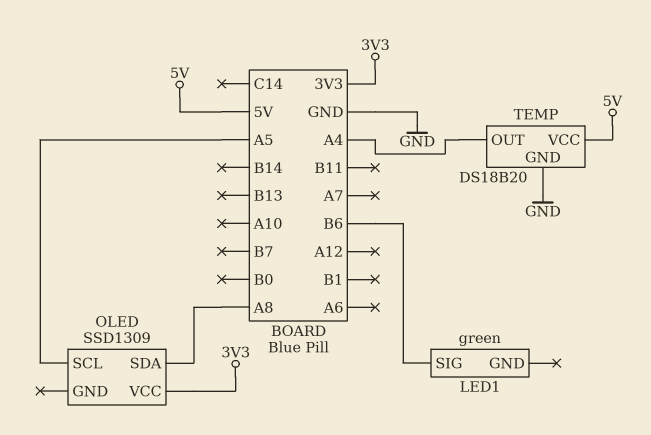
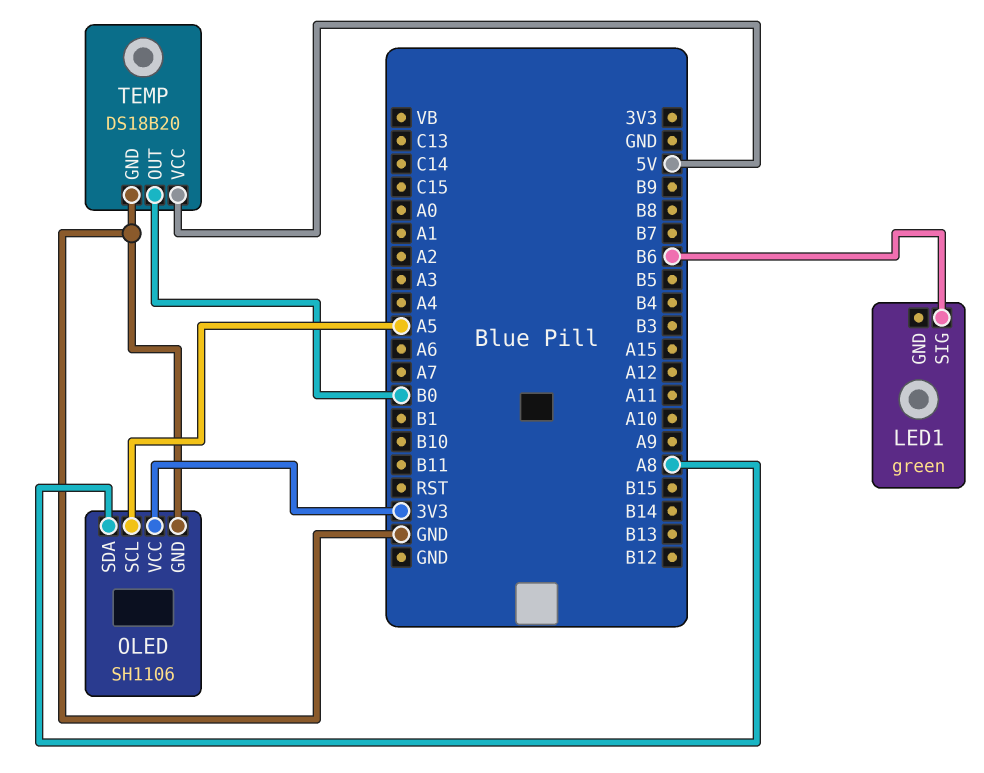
OLED: SSD1309 -> SH1106
OLED pin GND: none -> GND
TEMP pin OUT: A4 -> B0

